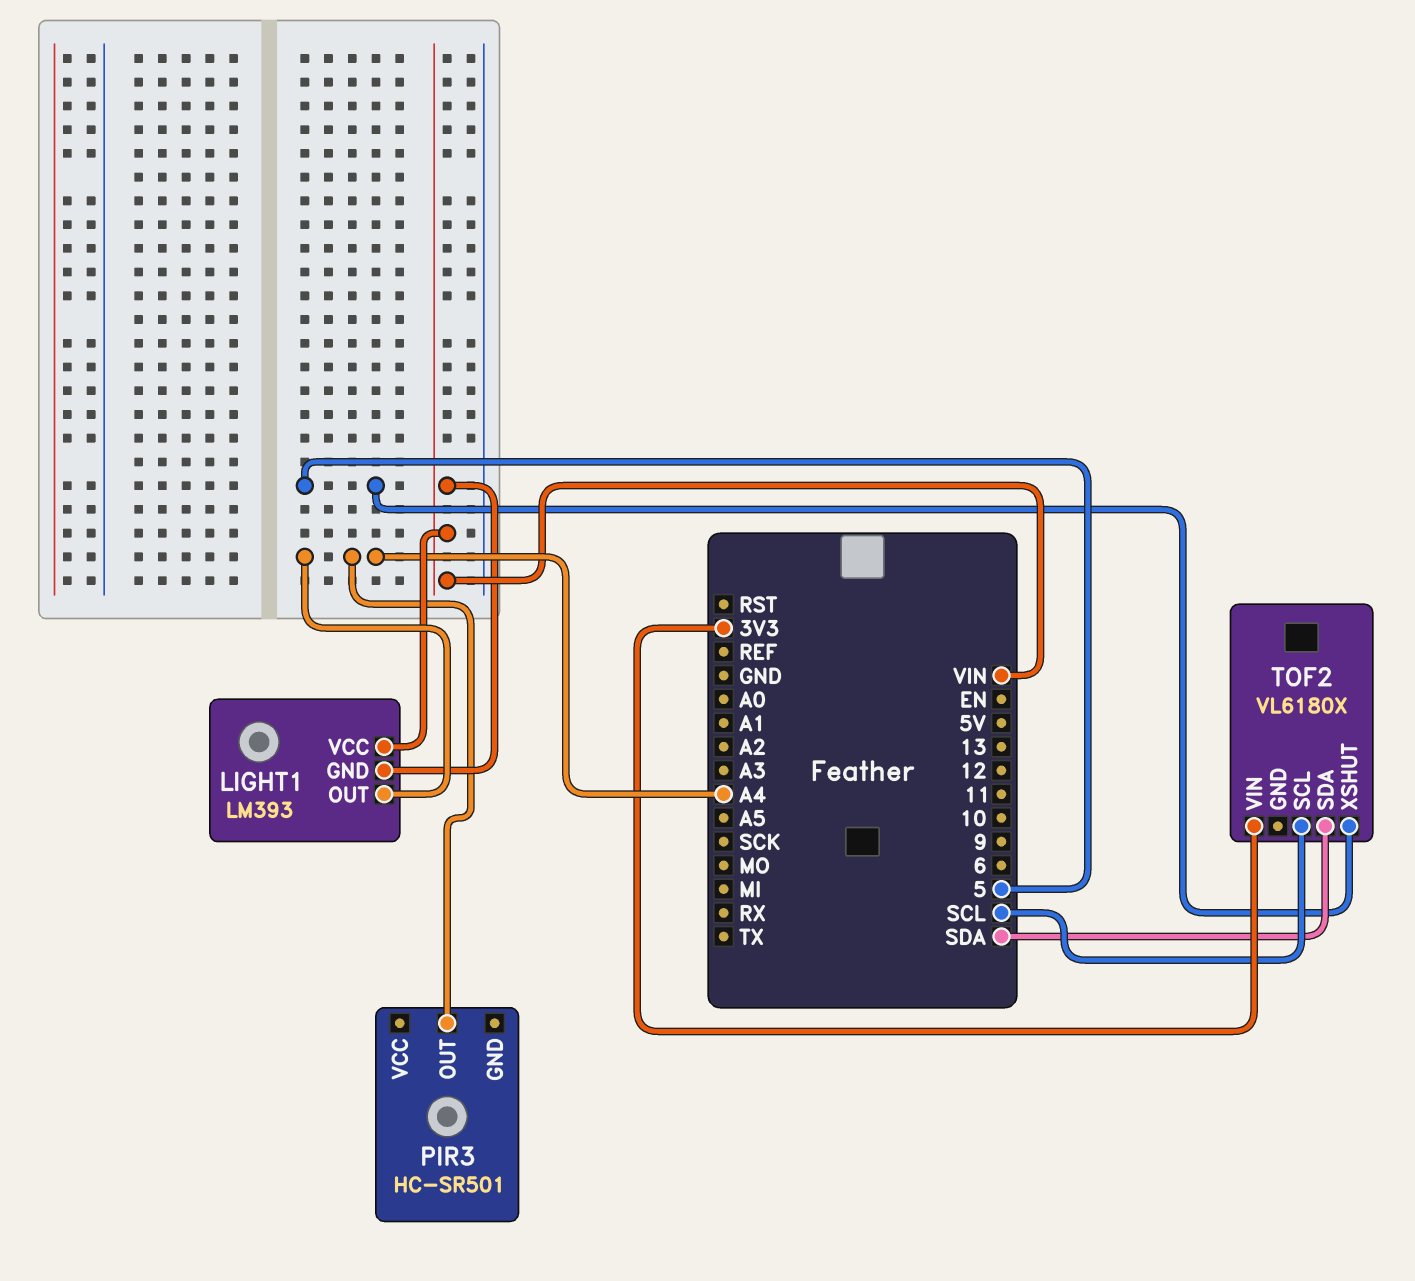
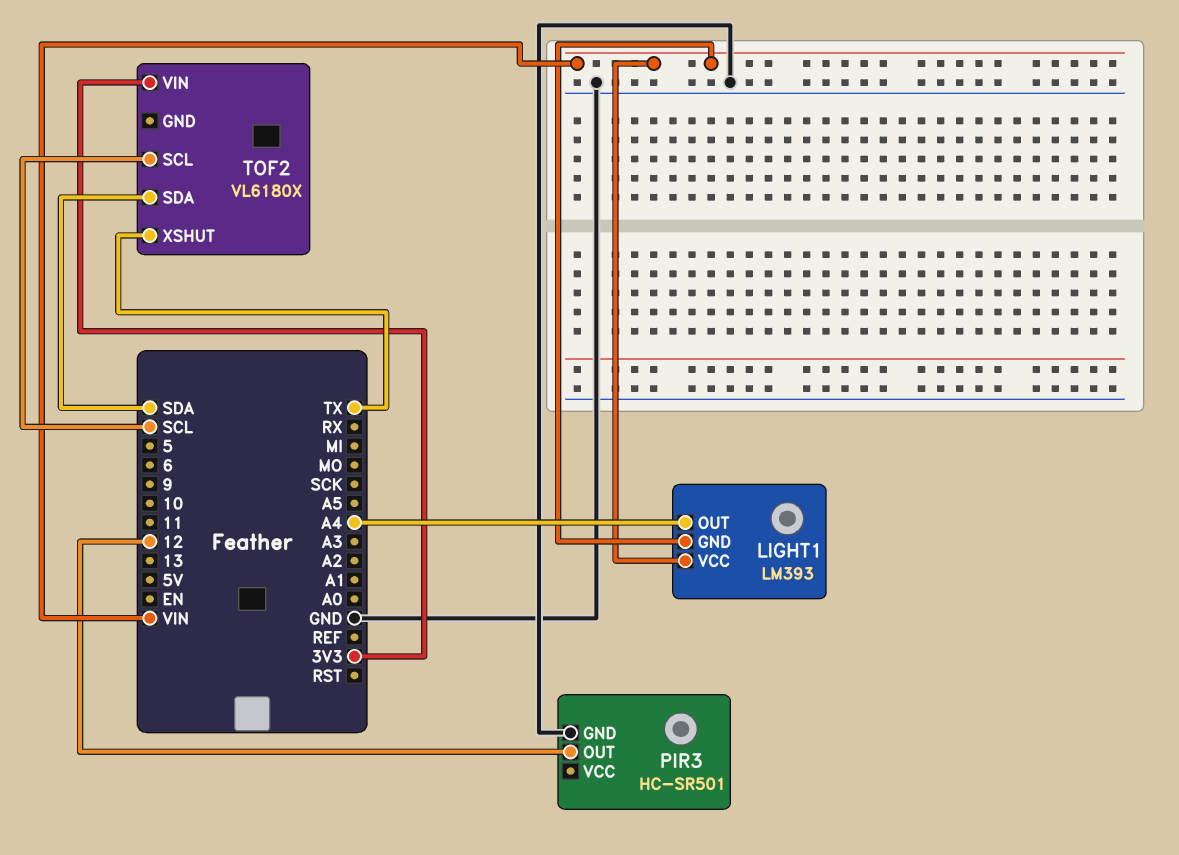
PIR3 pin GND: none -> GND
PIR3 pin OUT: A4 -> 12
TOF2 pin XSHUT: 5 -> TX

